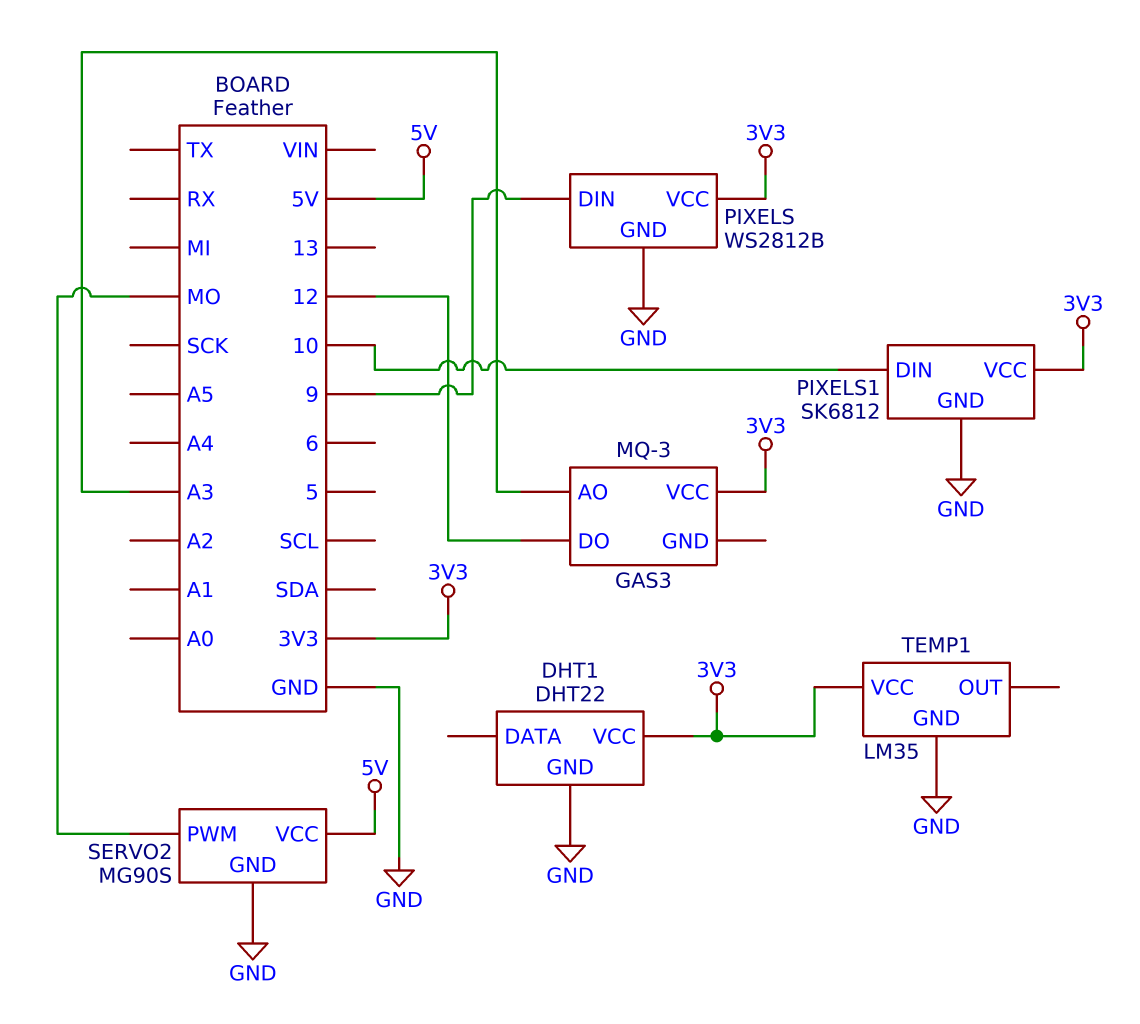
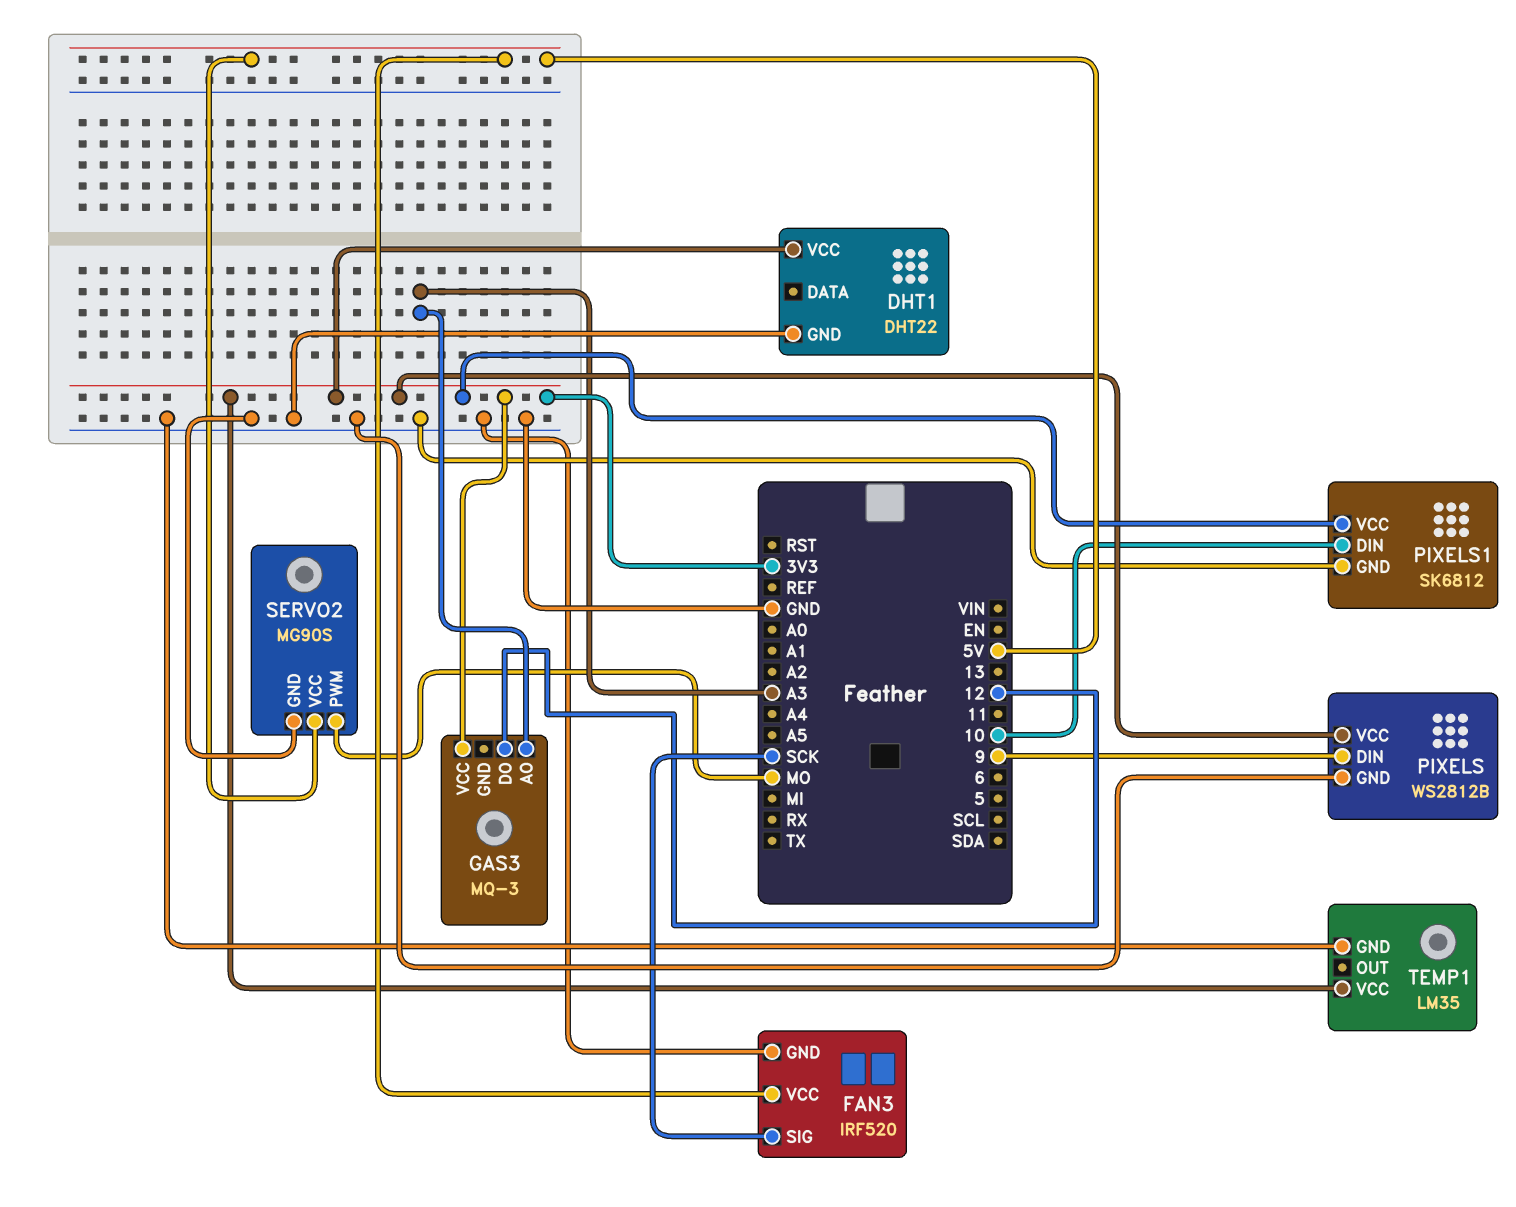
FAN3: none -> IRF520
FAN3 pin GND: none -> GND
FAN3 pin SIG: none -> SCK
FAN3 pin VCC: none -> 5V

